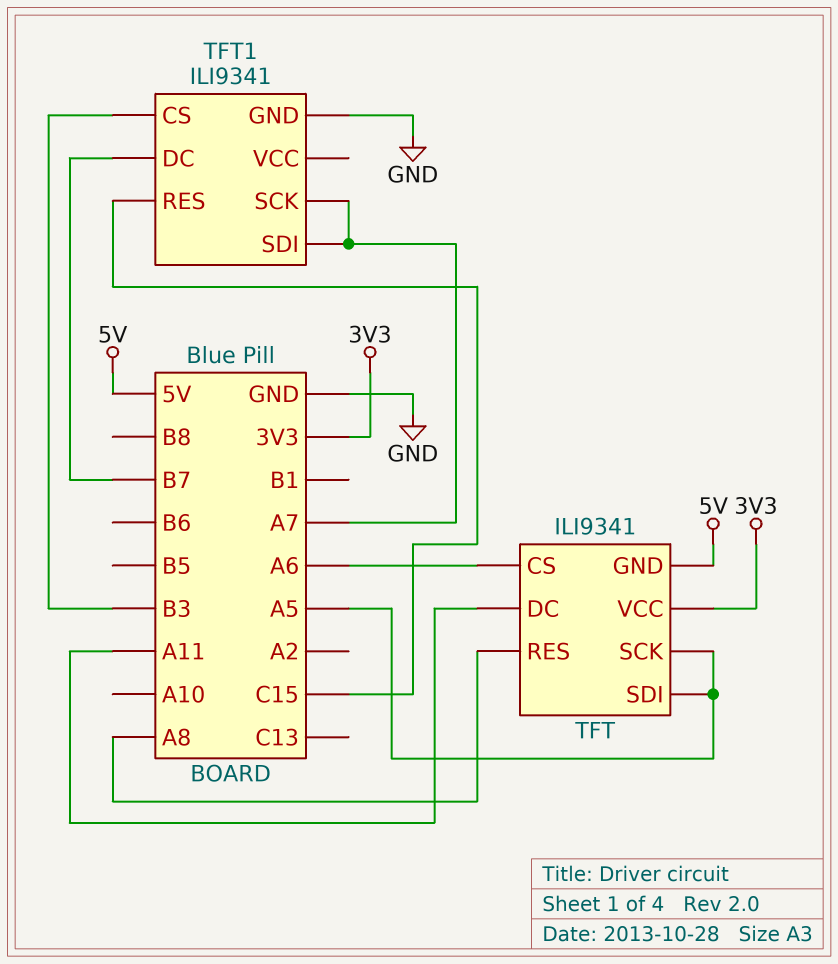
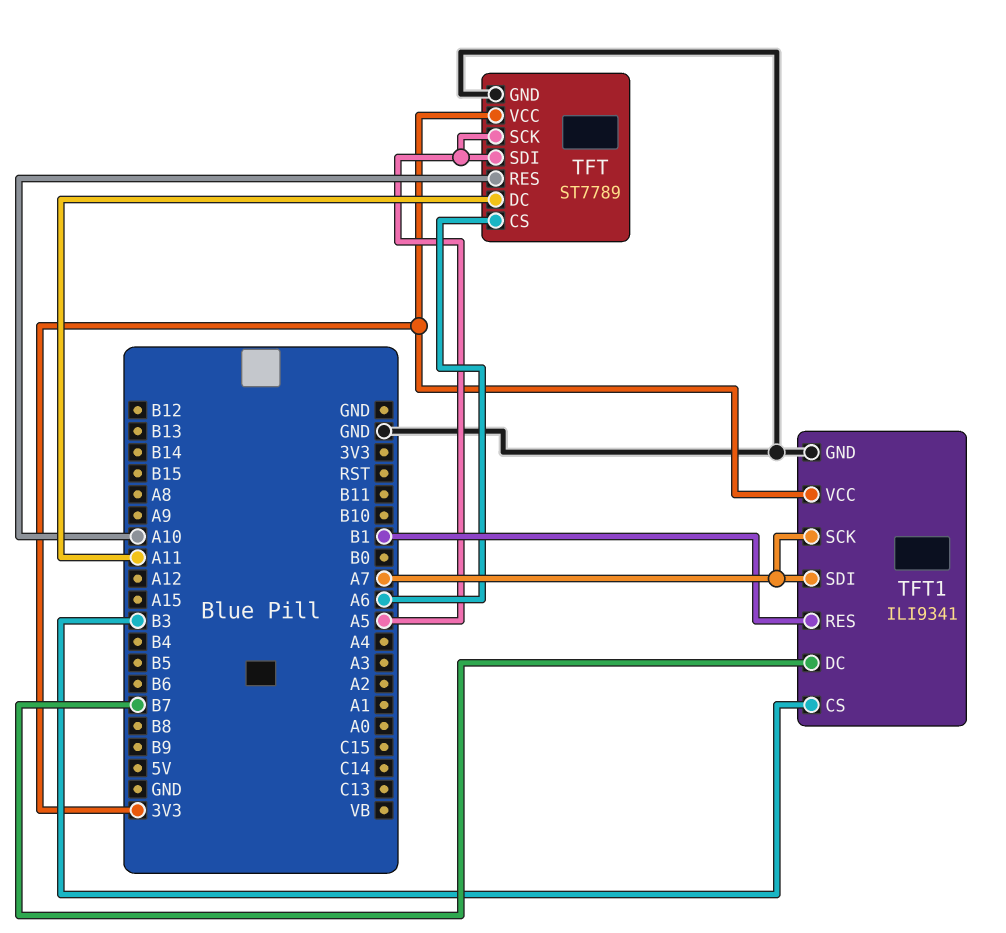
TFT: ILI9341 -> ST7789
TFT pin GND: 5V -> GND
TFT pin RES: A8 -> A10
TFT1 pin RES: C15 -> B1
TFT1 pin VCC: none -> 3V3

